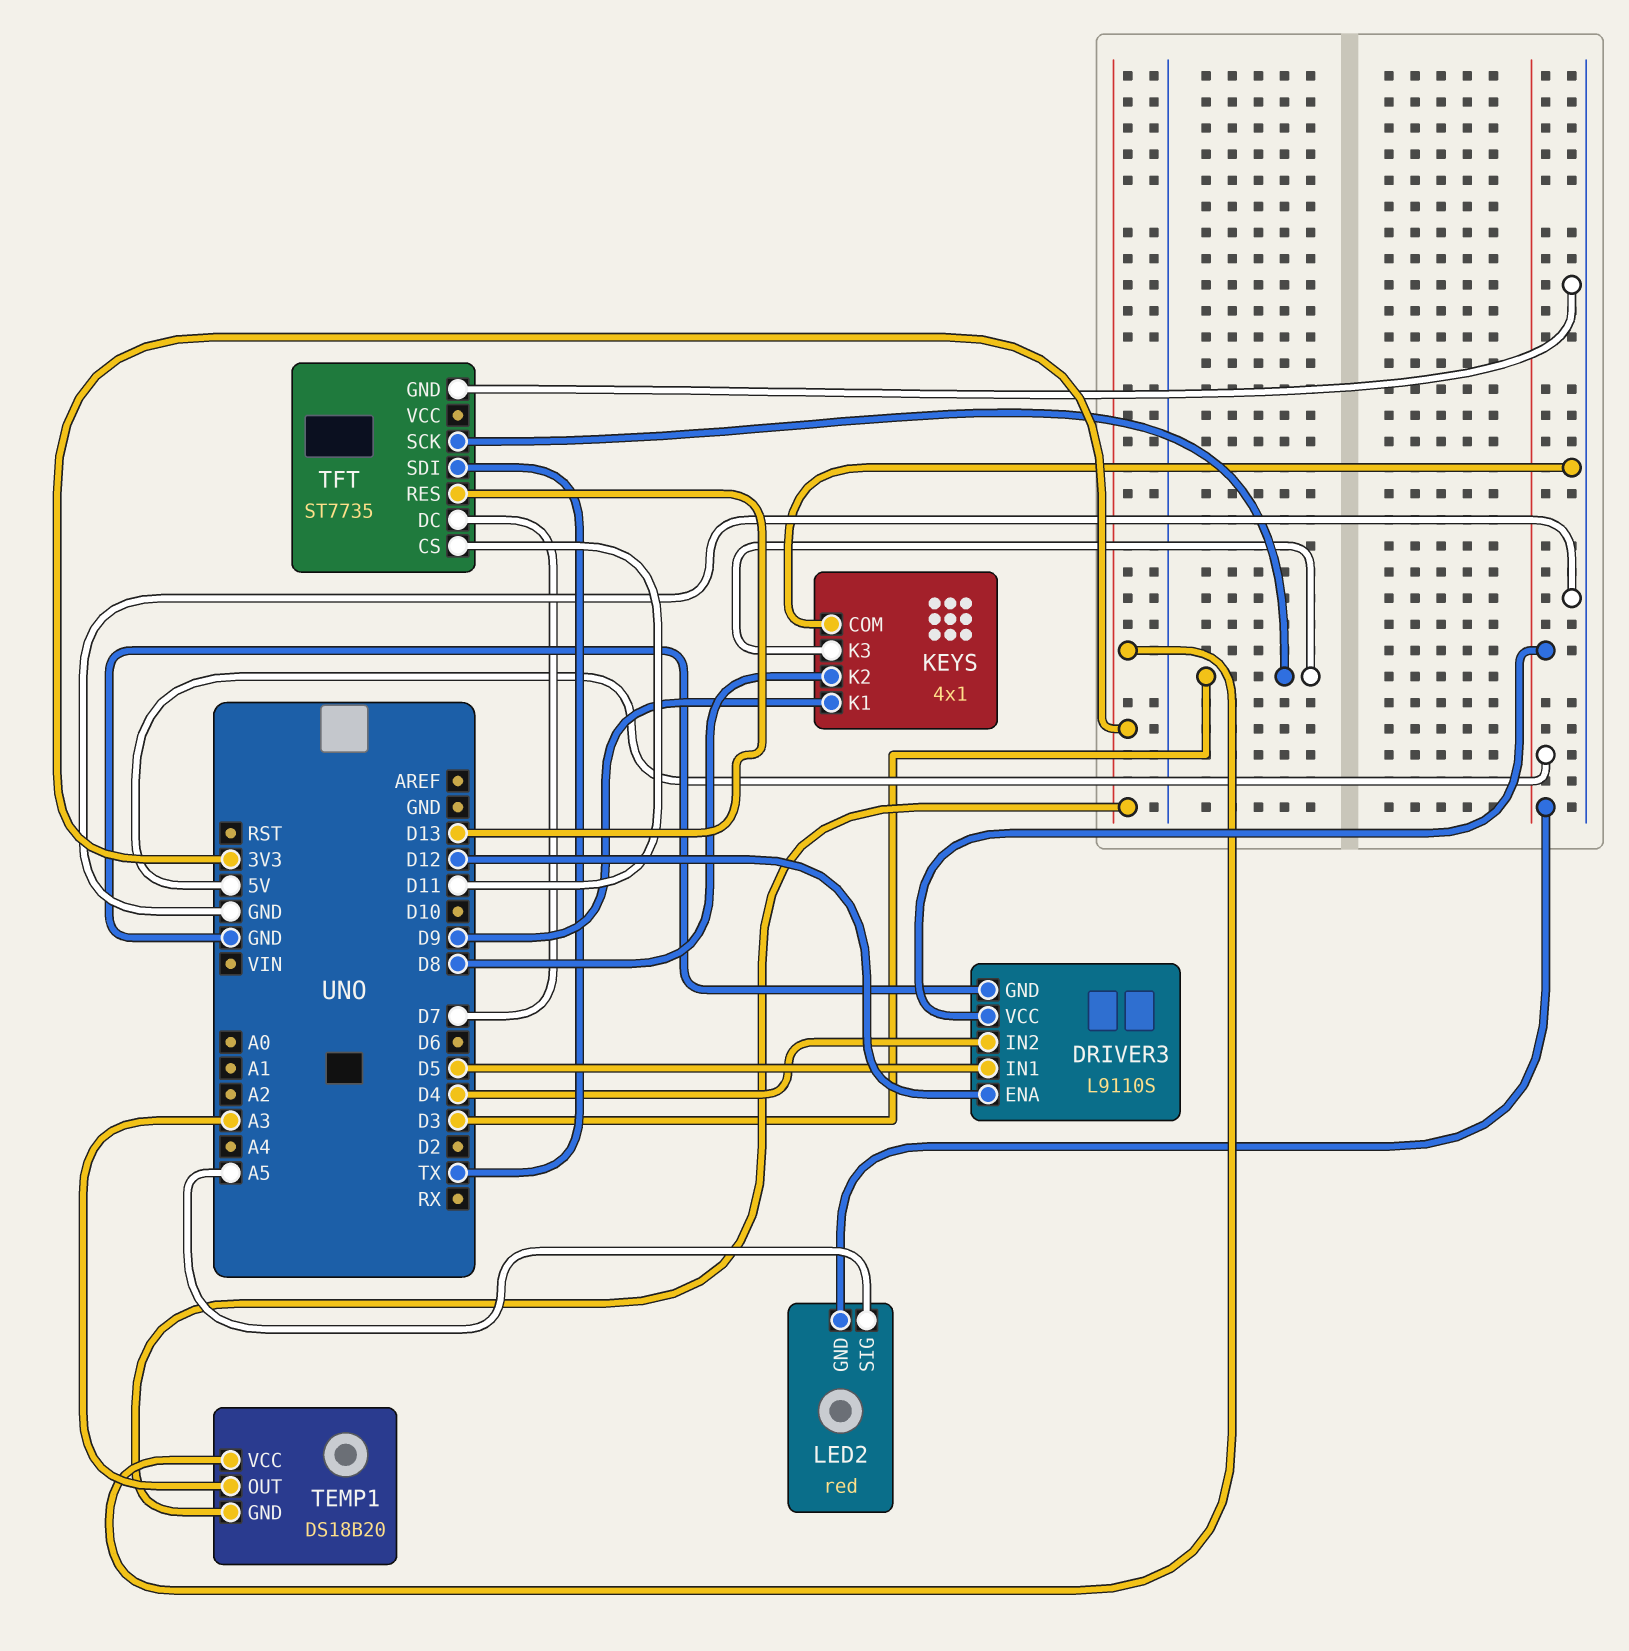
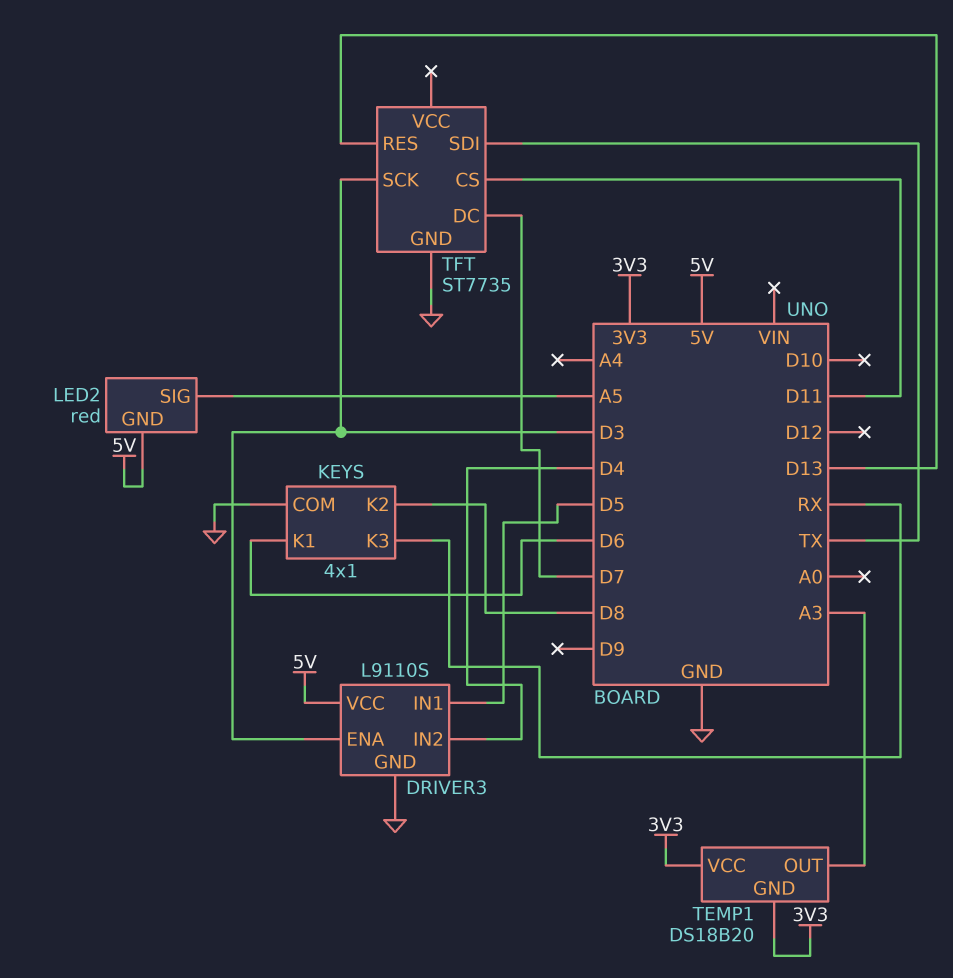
DRIVER3 pin ENA: D12 -> D3
KEYS pin K1: D9 -> D6
KEYS pin K3: D3 -> RX

